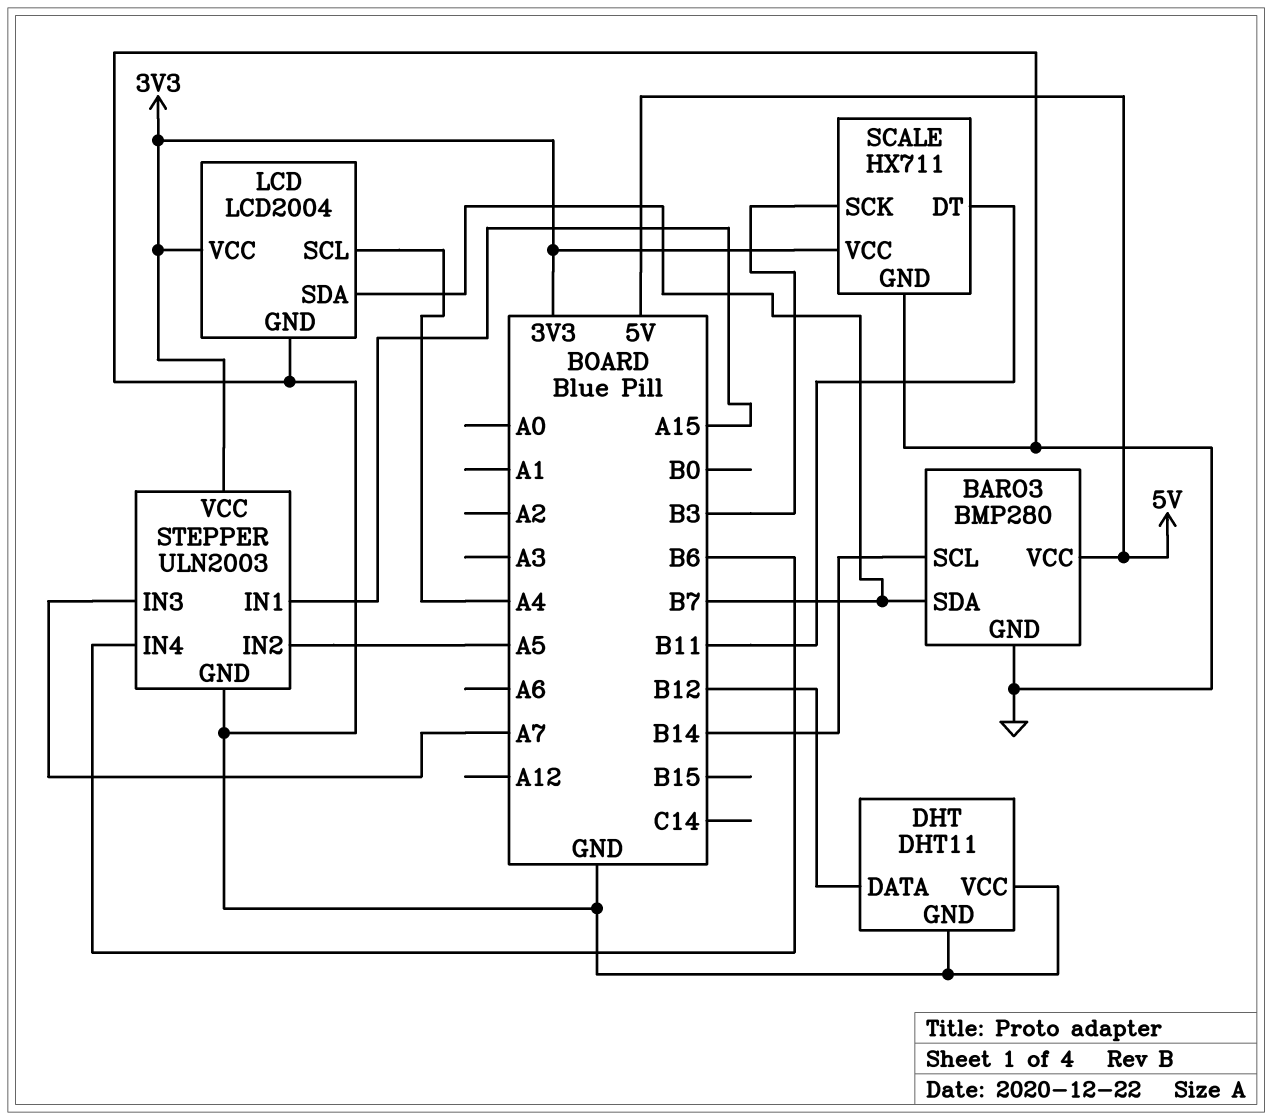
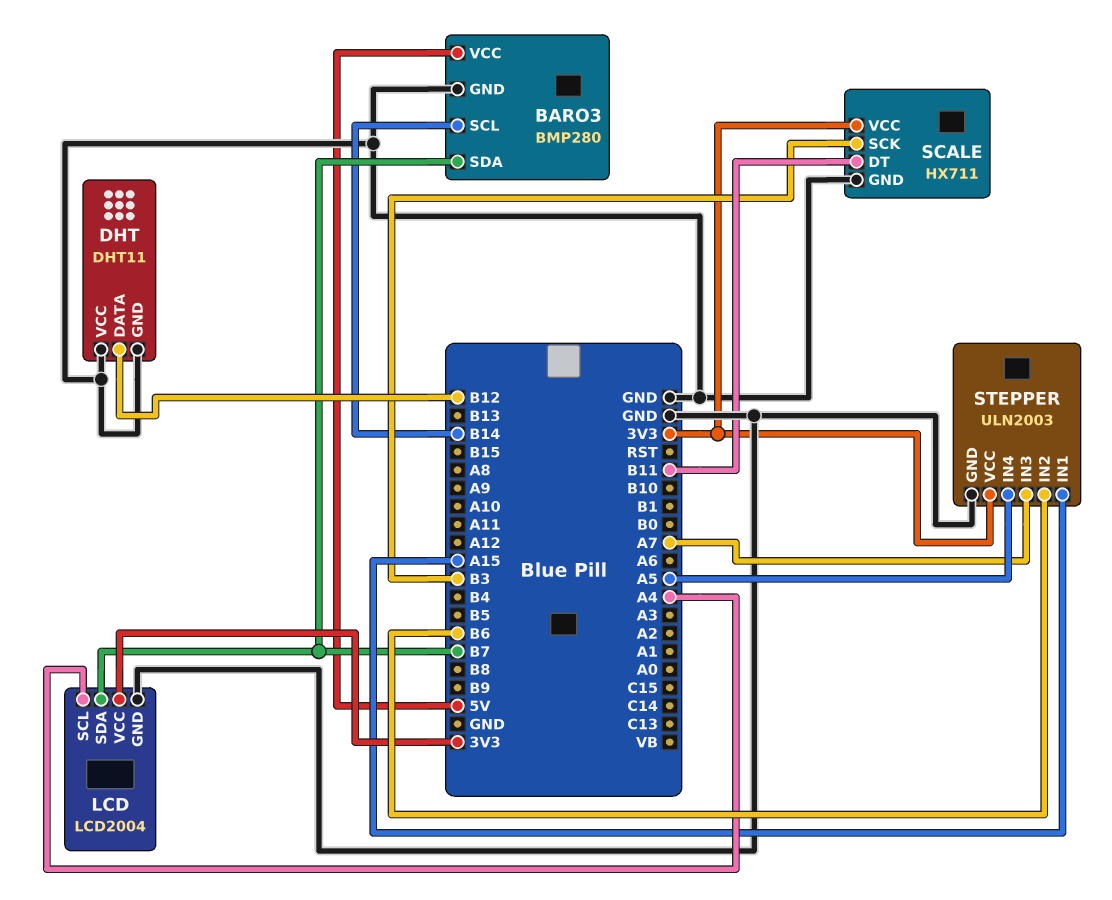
STEPPER pin IN2: A5 -> B6
STEPPER pin IN4: B6 -> A5

